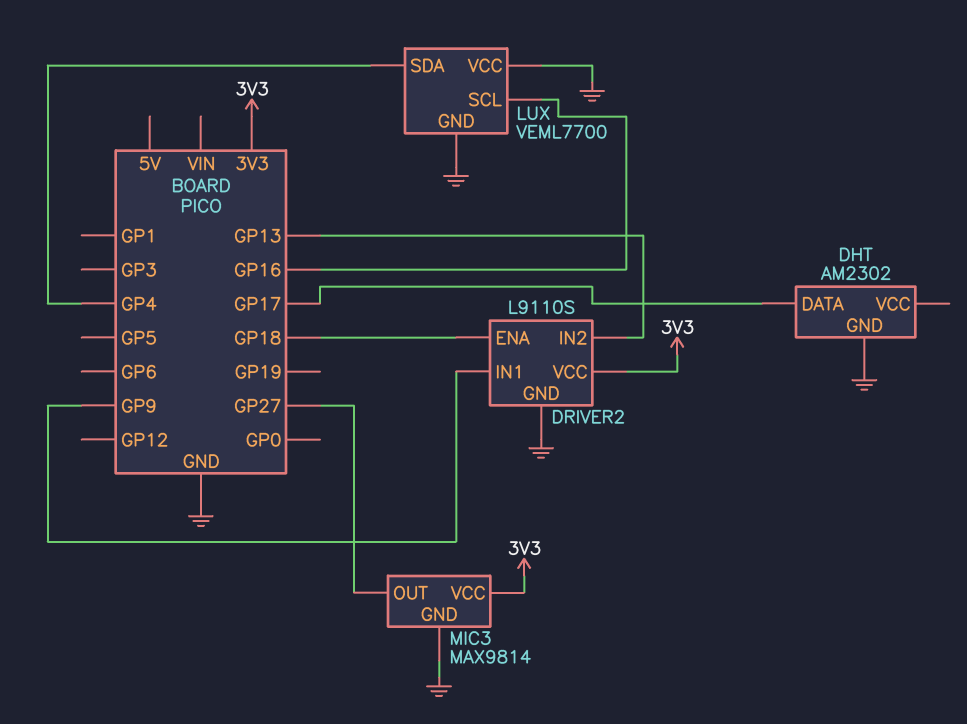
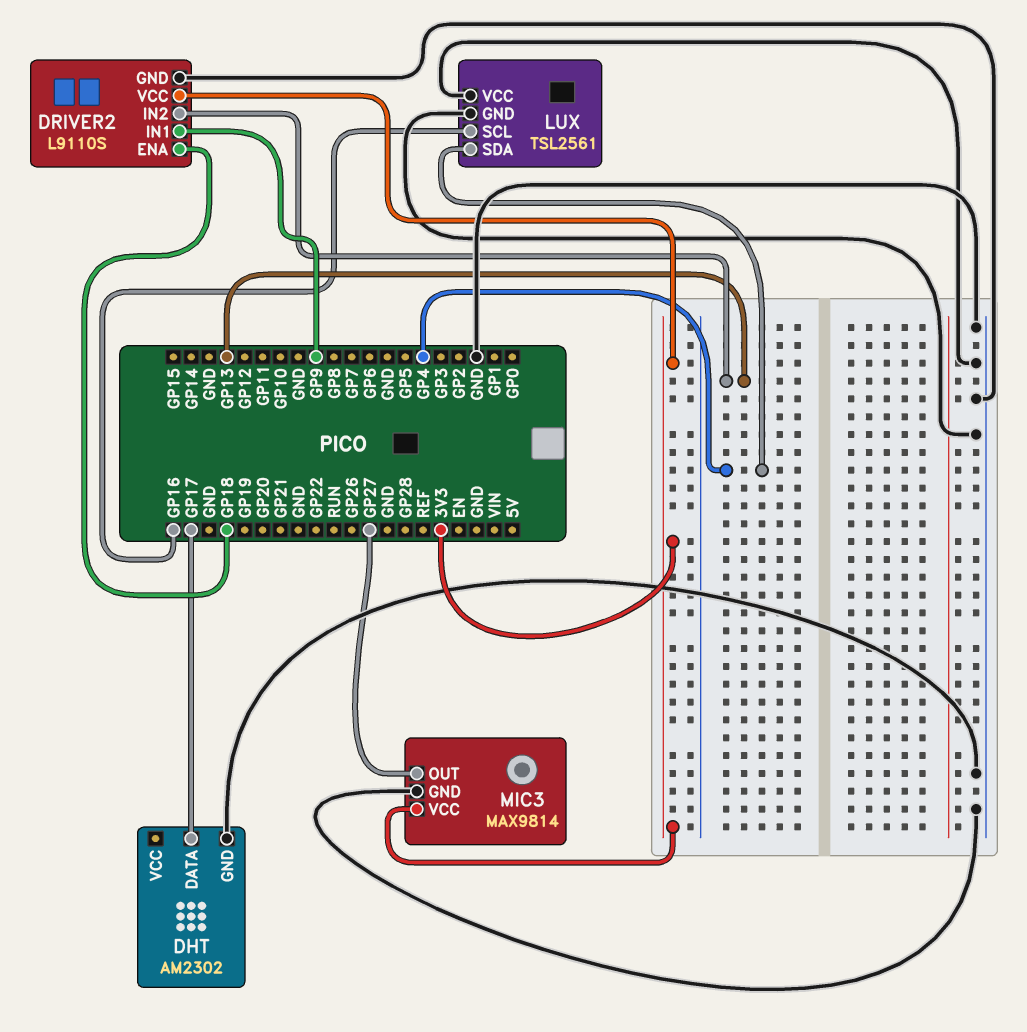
LUX: VEML7700 -> TSL2561

